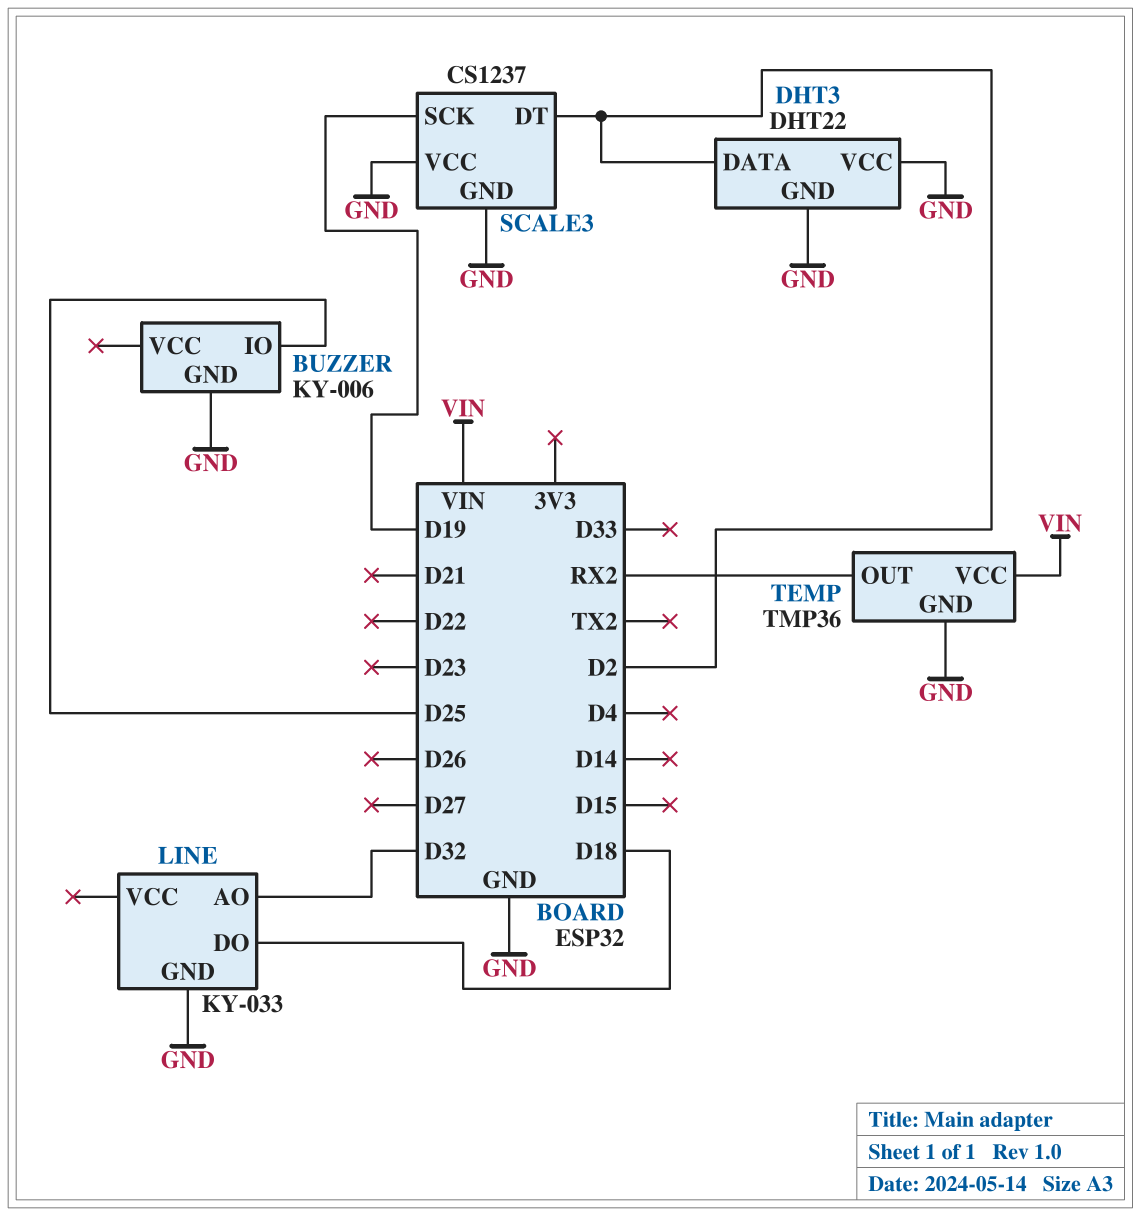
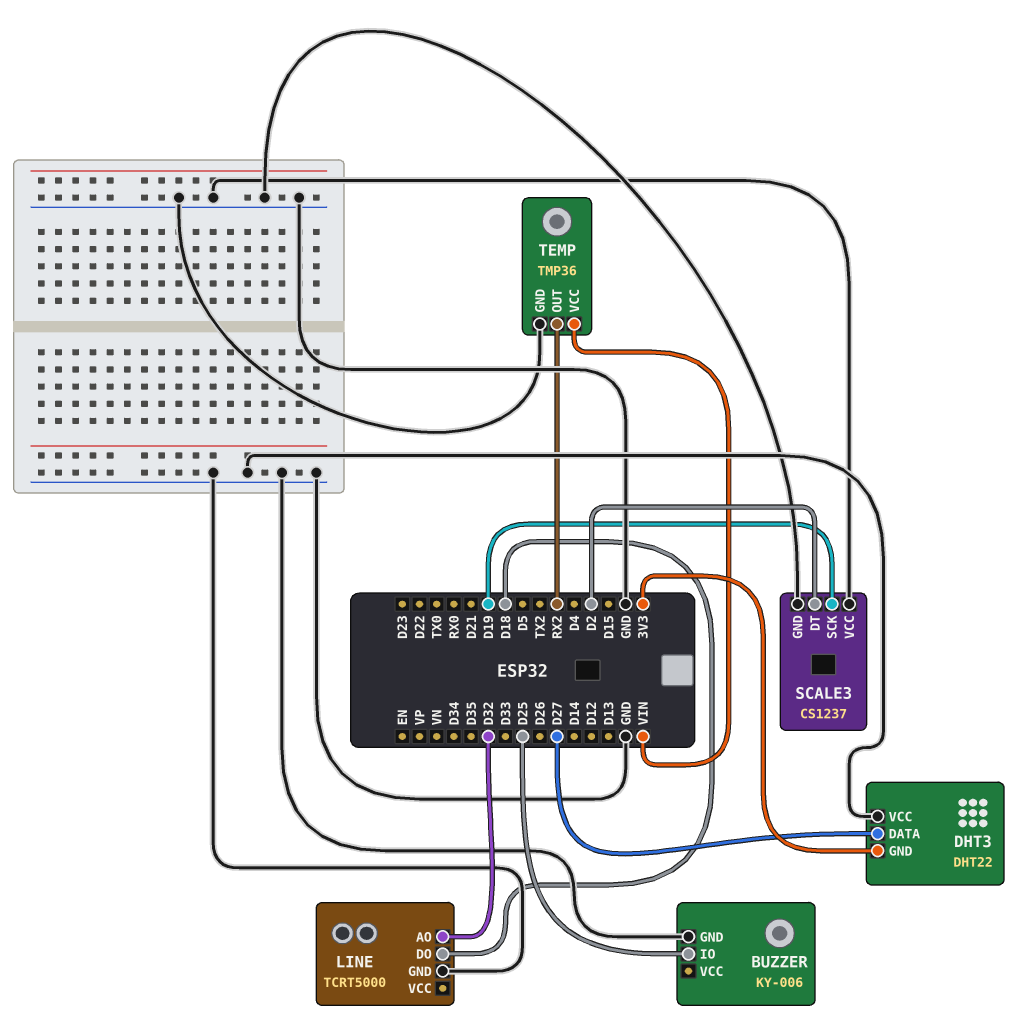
DHT3 pin DATA: D2 -> D27
DHT3 pin GND: GND -> 3V3
LINE: KY-033 -> TCRT5000

